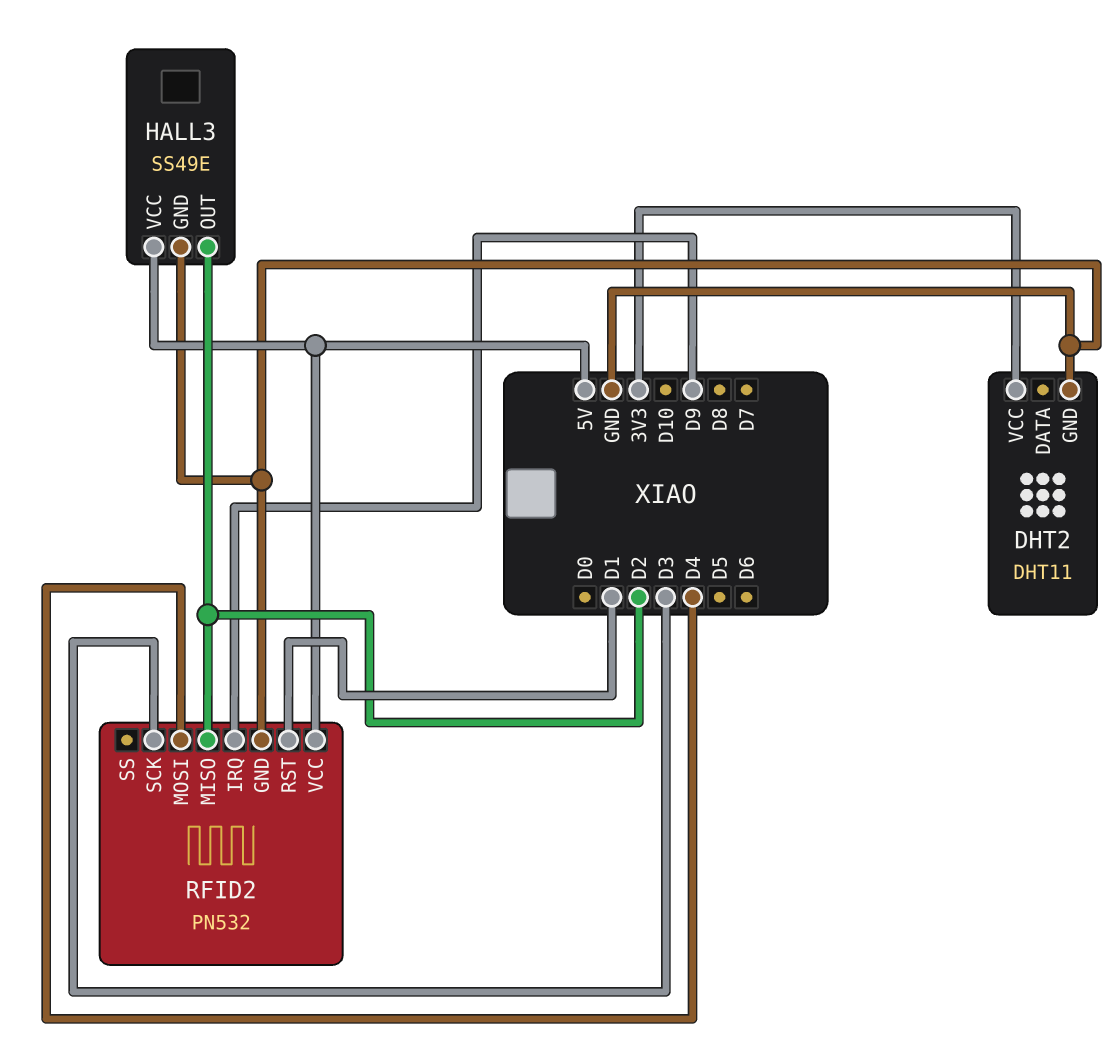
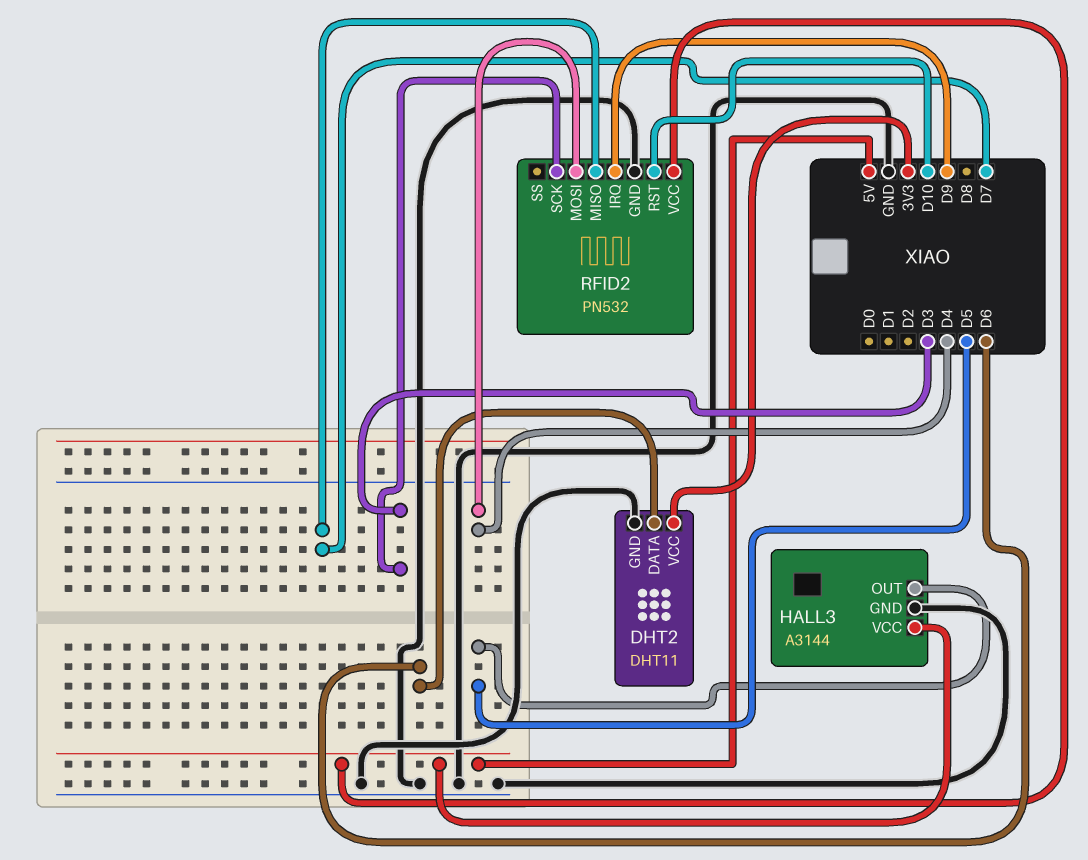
DHT2 pin DATA: none -> D6
HALL3: SS49E -> A3144
HALL3 pin OUT: D2 -> D5
RFID2 pin MISO: D2 -> D7
RFID2 pin RST: D1 -> D10

